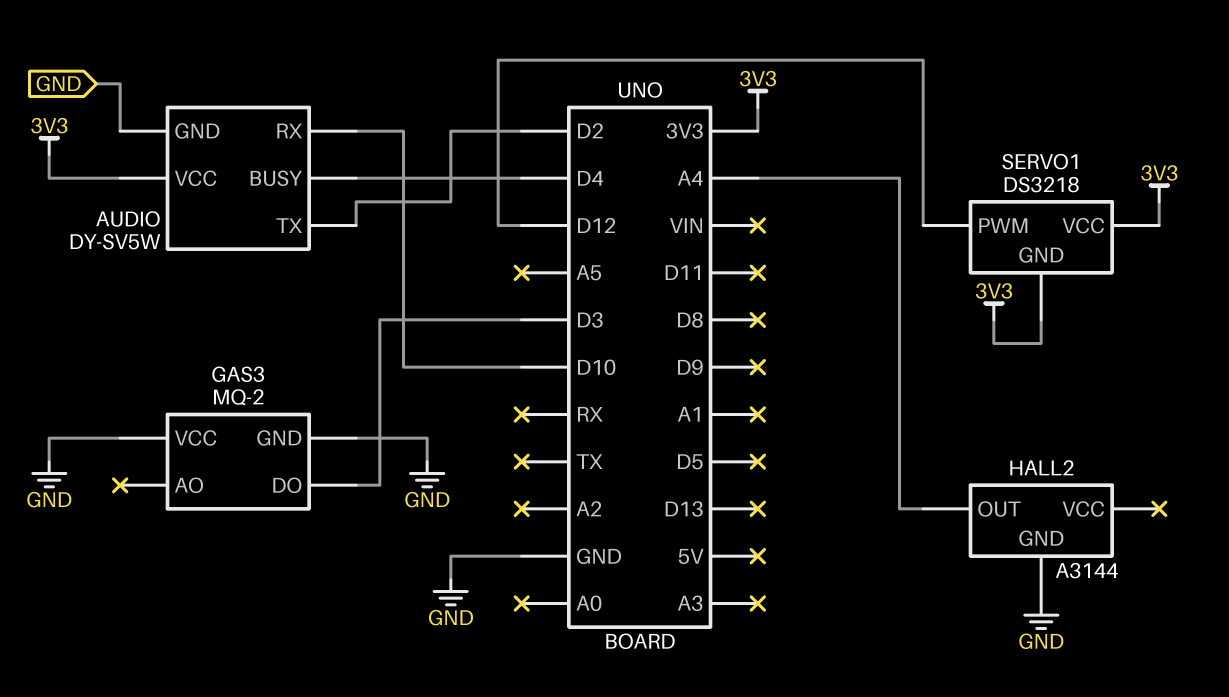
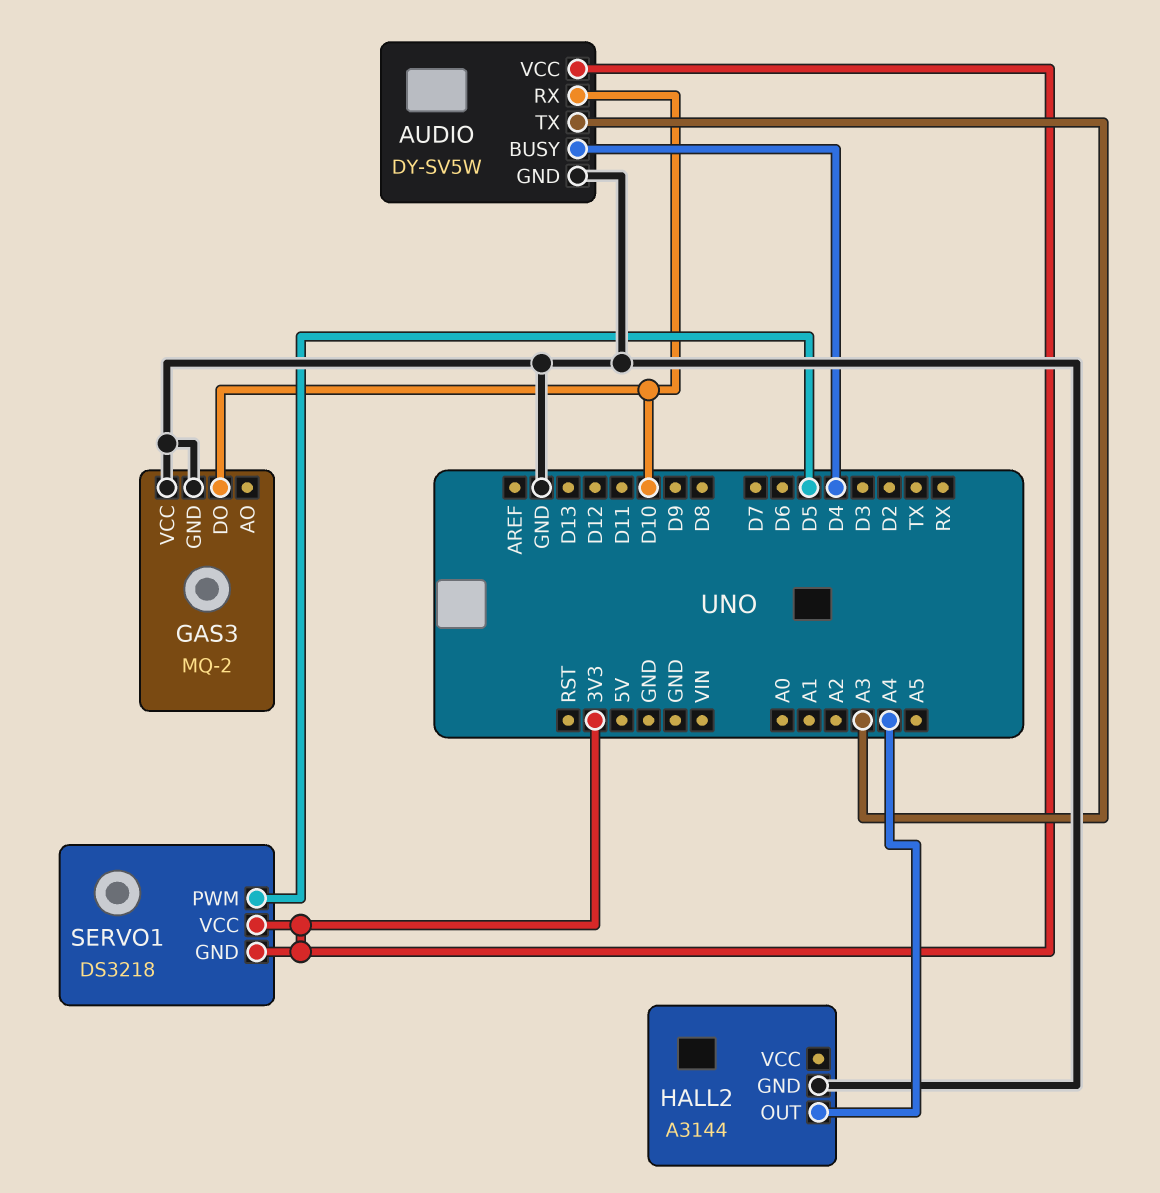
AUDIO pin TX: D2 -> A3
GAS3 pin DO: D3 -> D10
SERVO1 pin PWM: D12 -> D5

